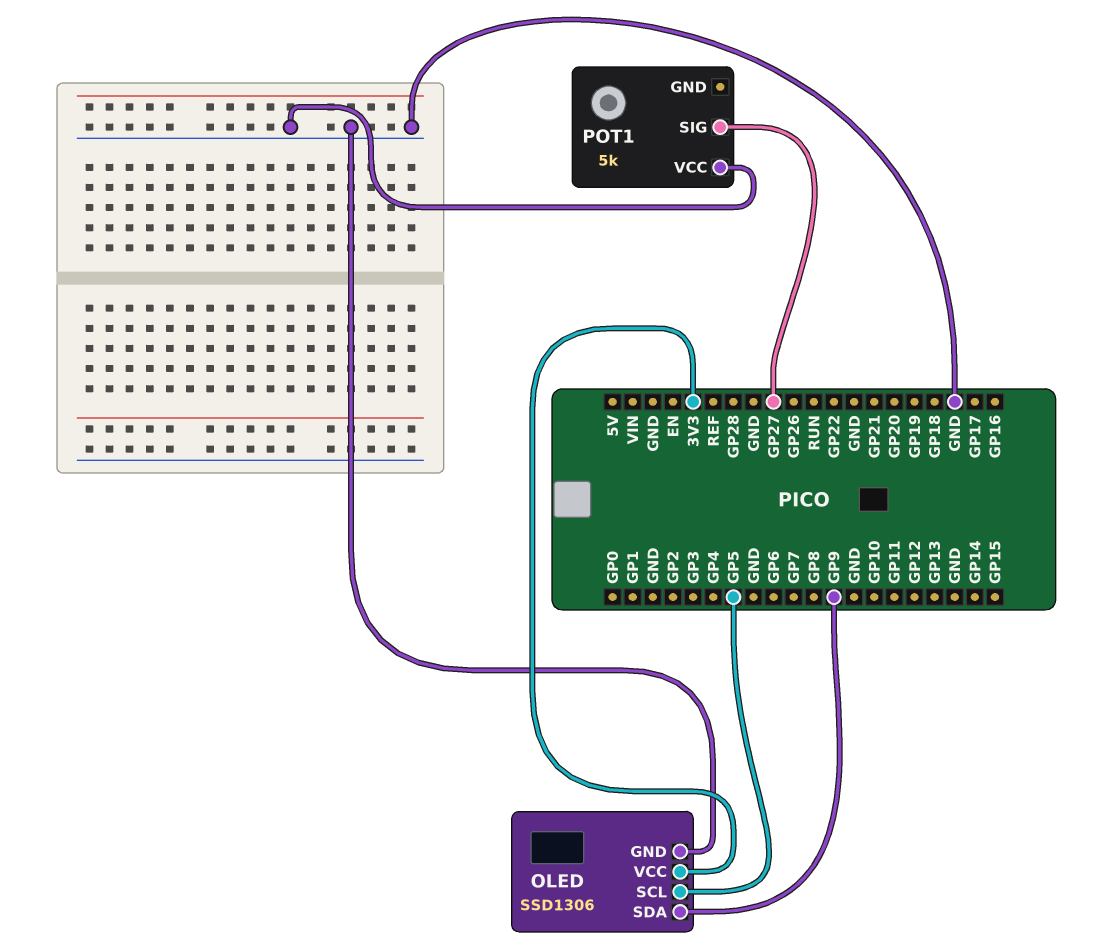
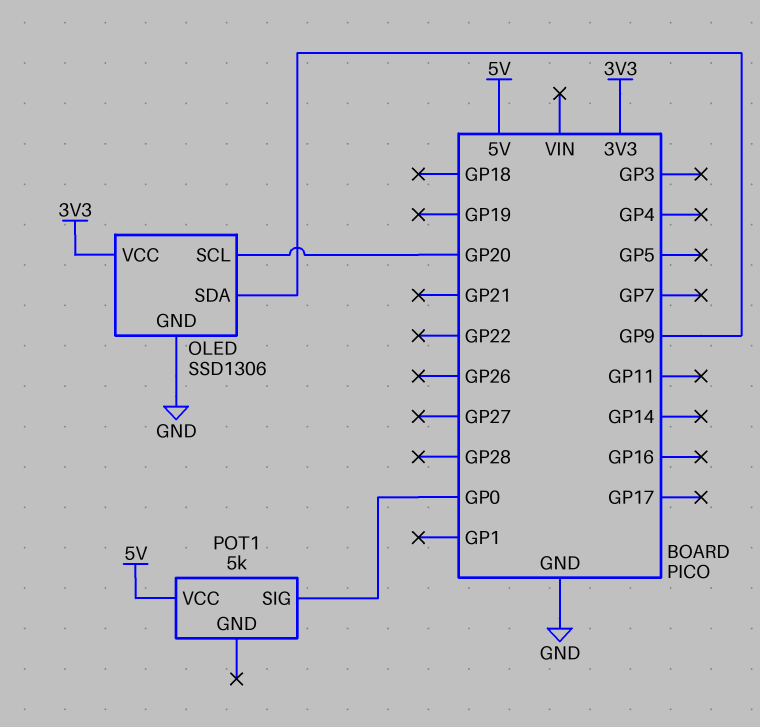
OLED pin SCL: GP5 -> GP20
POT1 pin SIG: GP27 -> GP0
POT1 pin VCC: GND -> 5V

